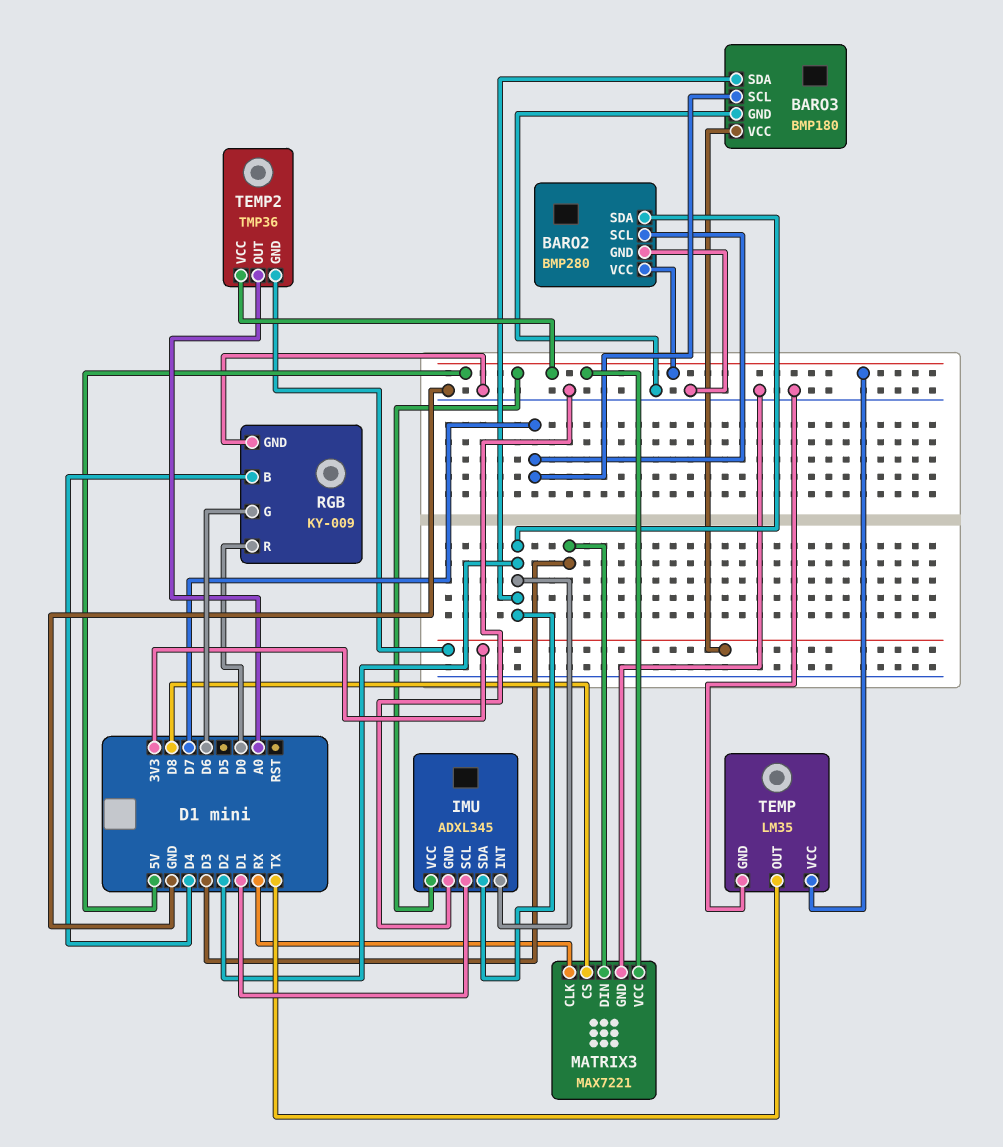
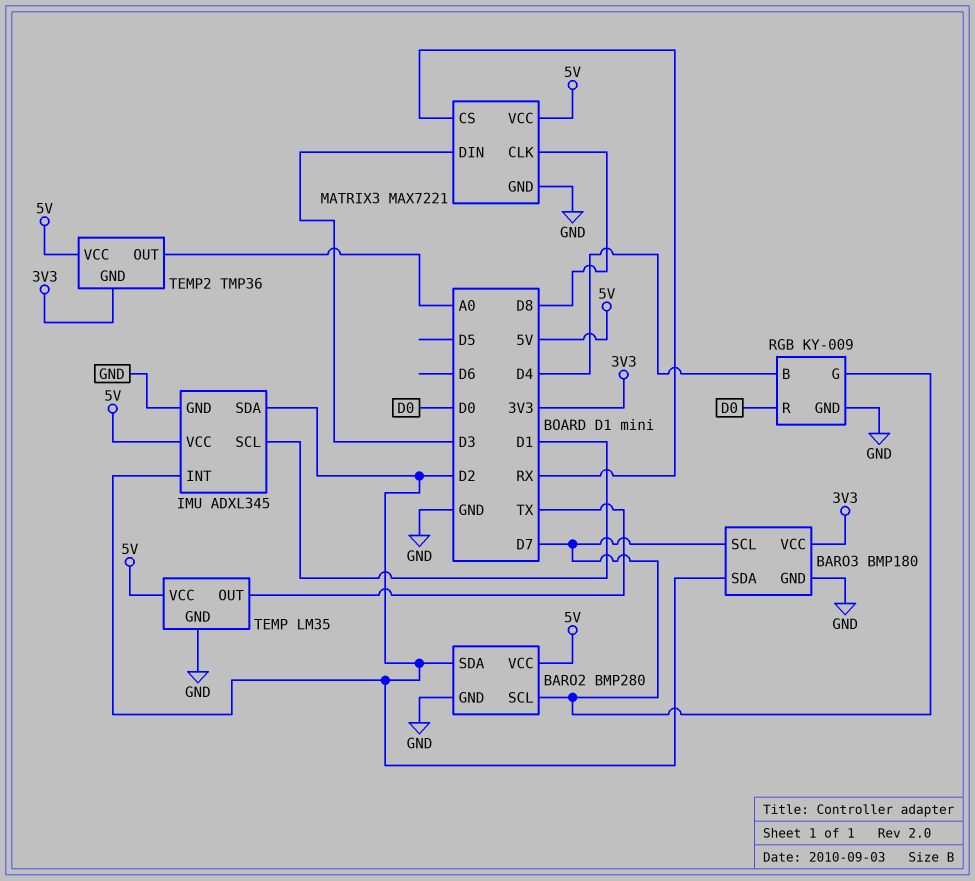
MATRIX3 pin CLK: RX -> D8
MATRIX3 pin CS: D8 -> RX
RGB pin G: D6 -> D7

